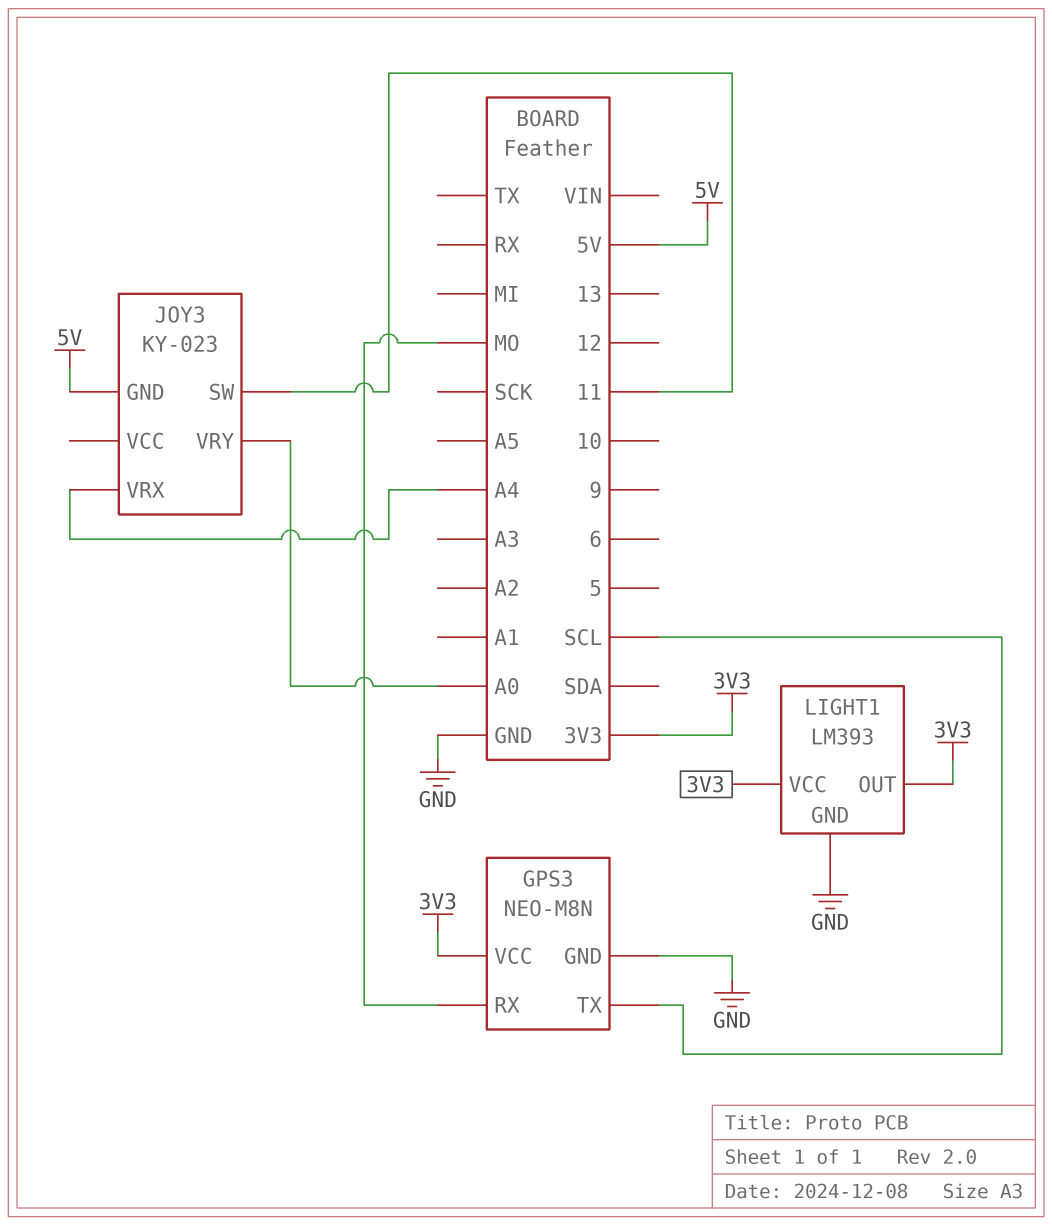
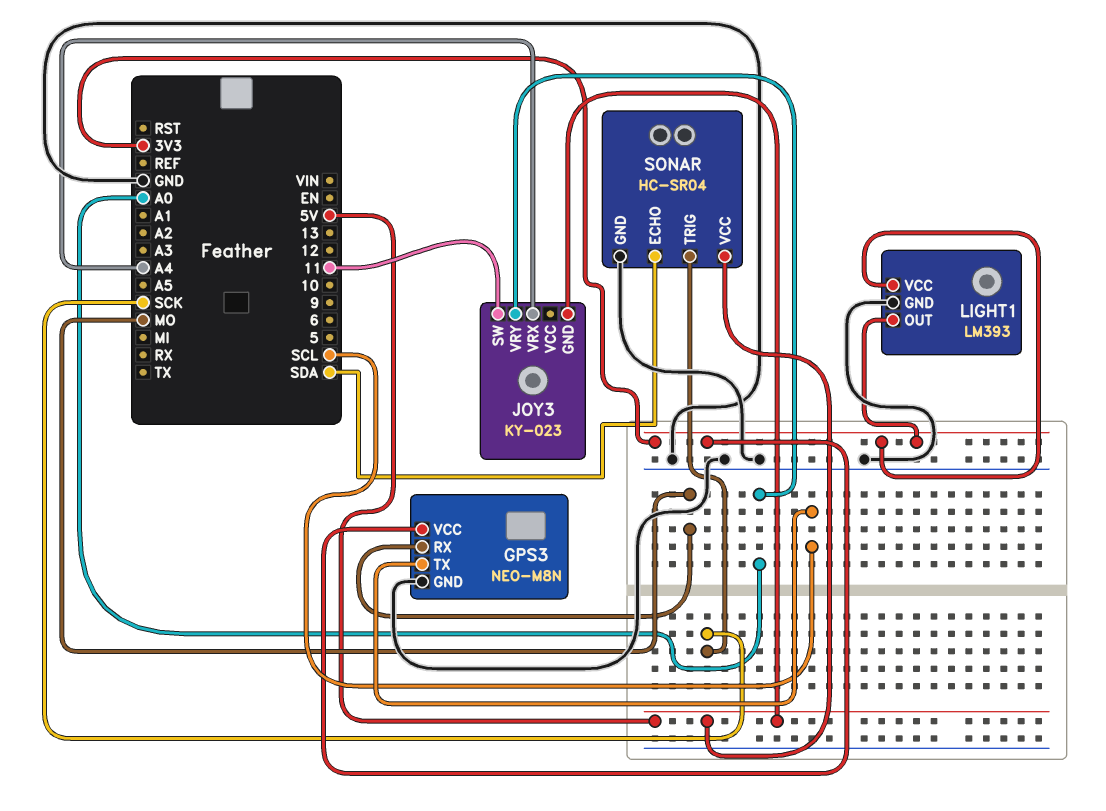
SONAR: none -> HC-SR04
SONAR pin ECHO: none -> SDA
SONAR pin GND: none -> GND
SONAR pin TRIG: none -> SCK
SONAR pin VCC: none -> 5V

